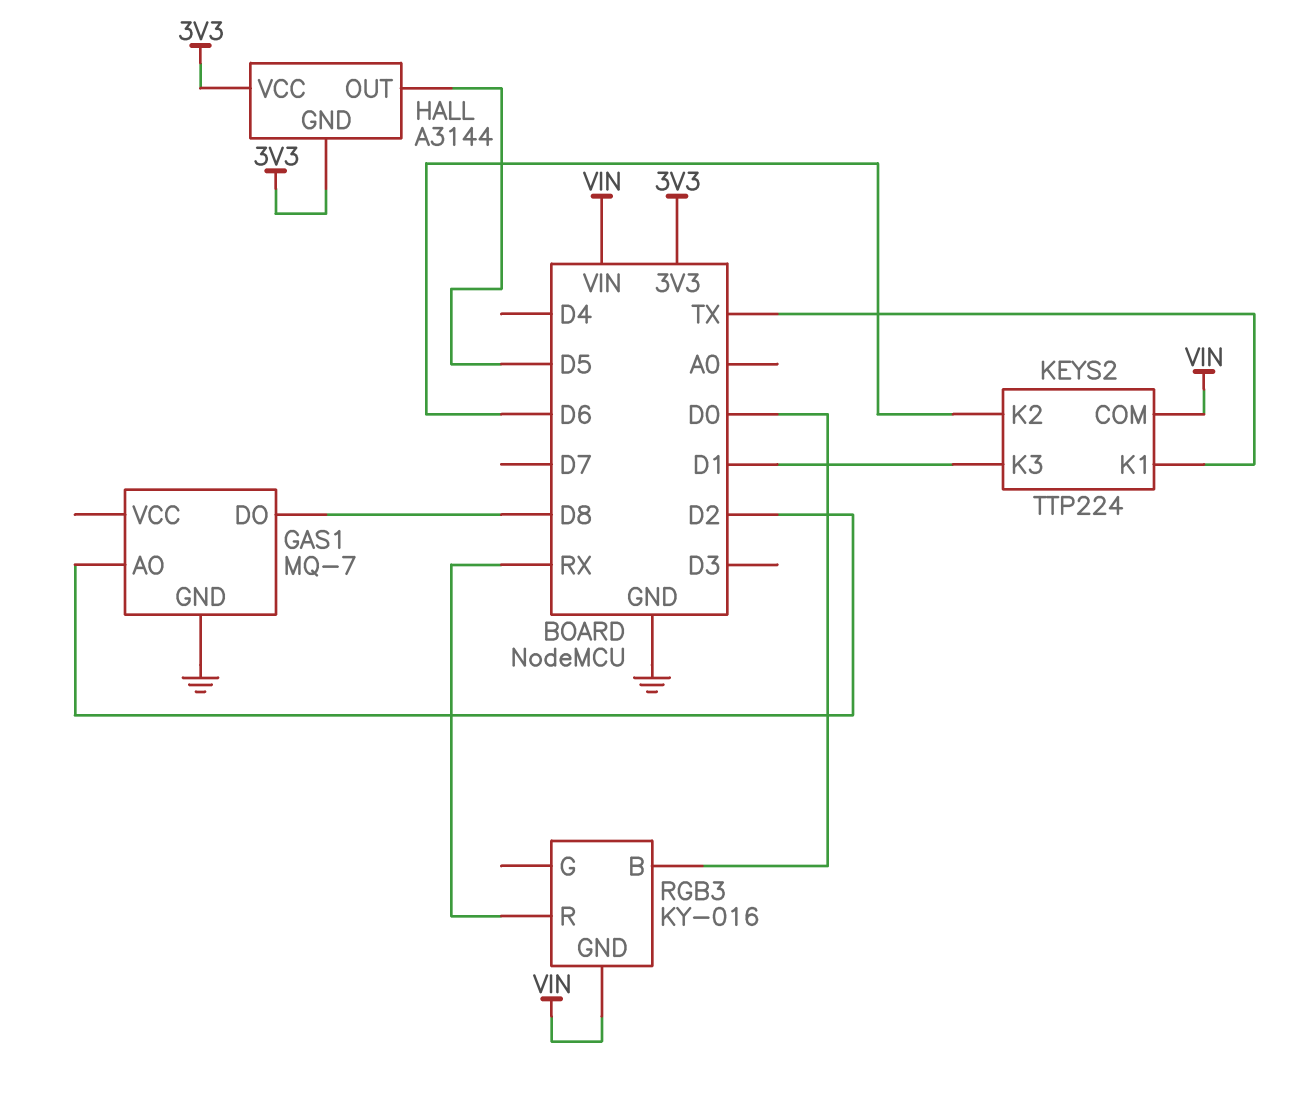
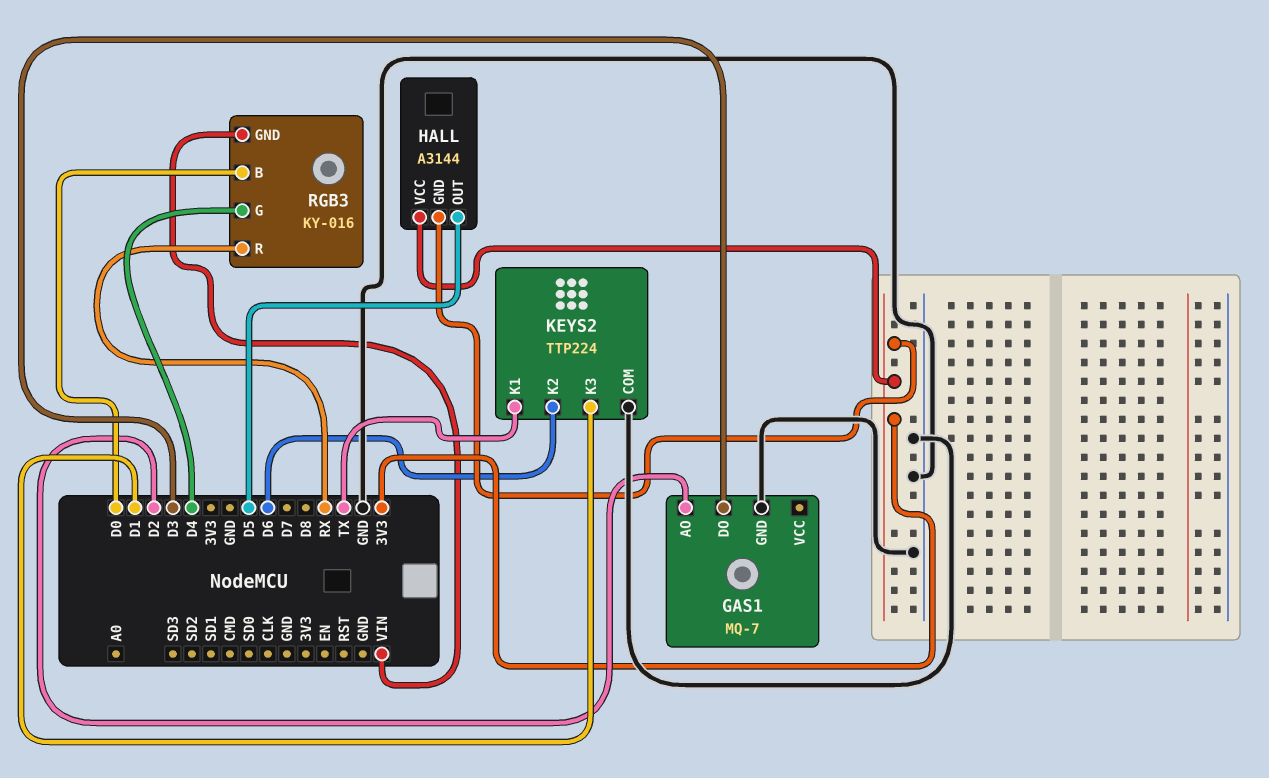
GAS1 pin DO: D8 -> D3
KEYS2 pin COM: VIN -> GND
RGB3 pin G: none -> D4

